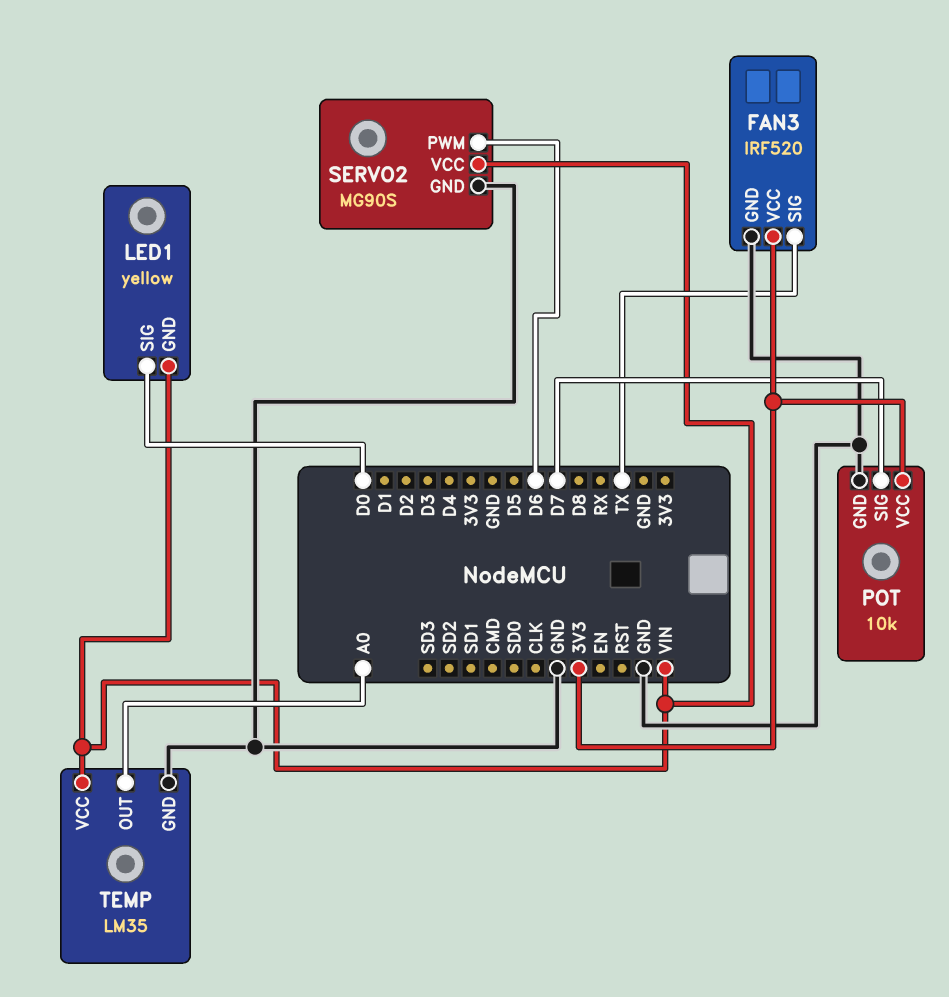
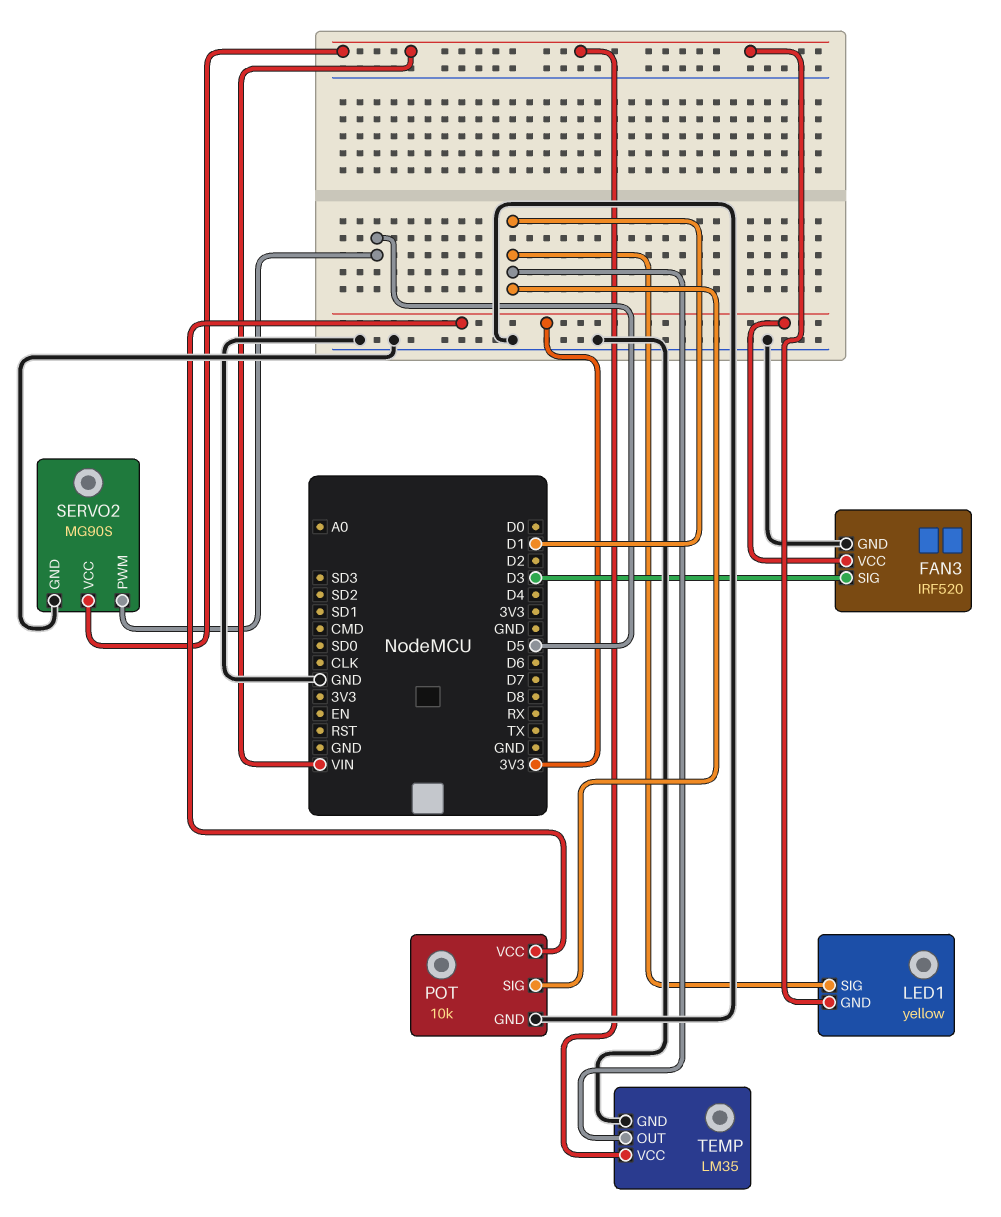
FAN3 pin SIG: TX -> D3
LED1 pin SIG: D0 -> D1
POT pin SIG: D7 -> D1
SERVO2 pin PWM: D6 -> D5
TEMP pin OUT: A0 -> D1

